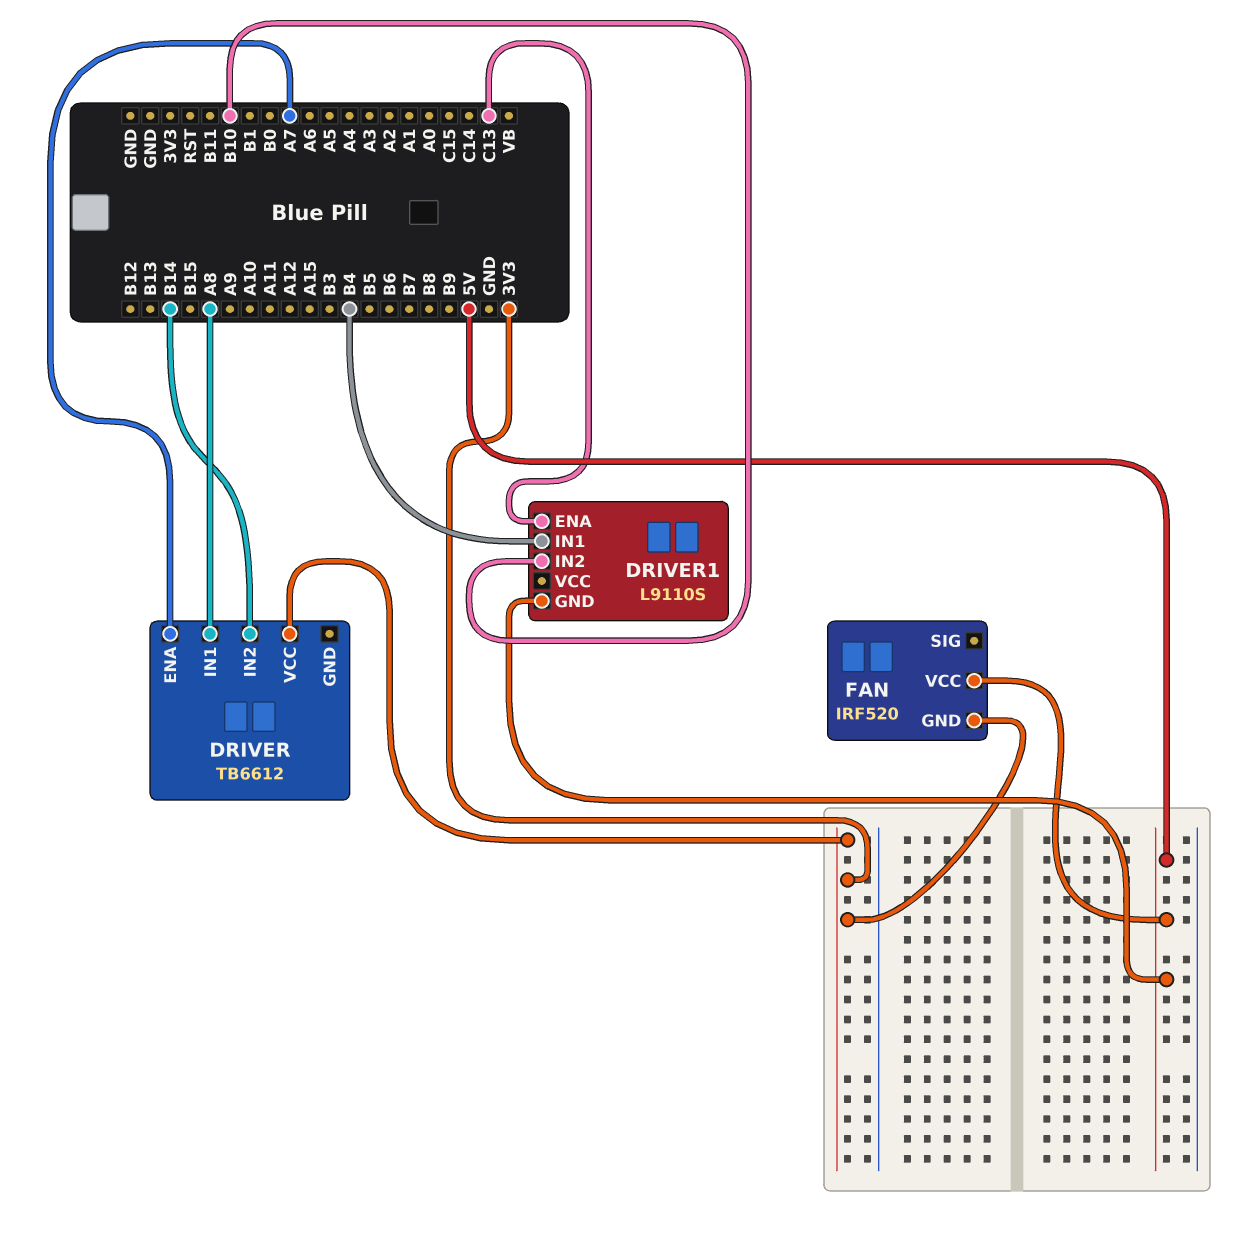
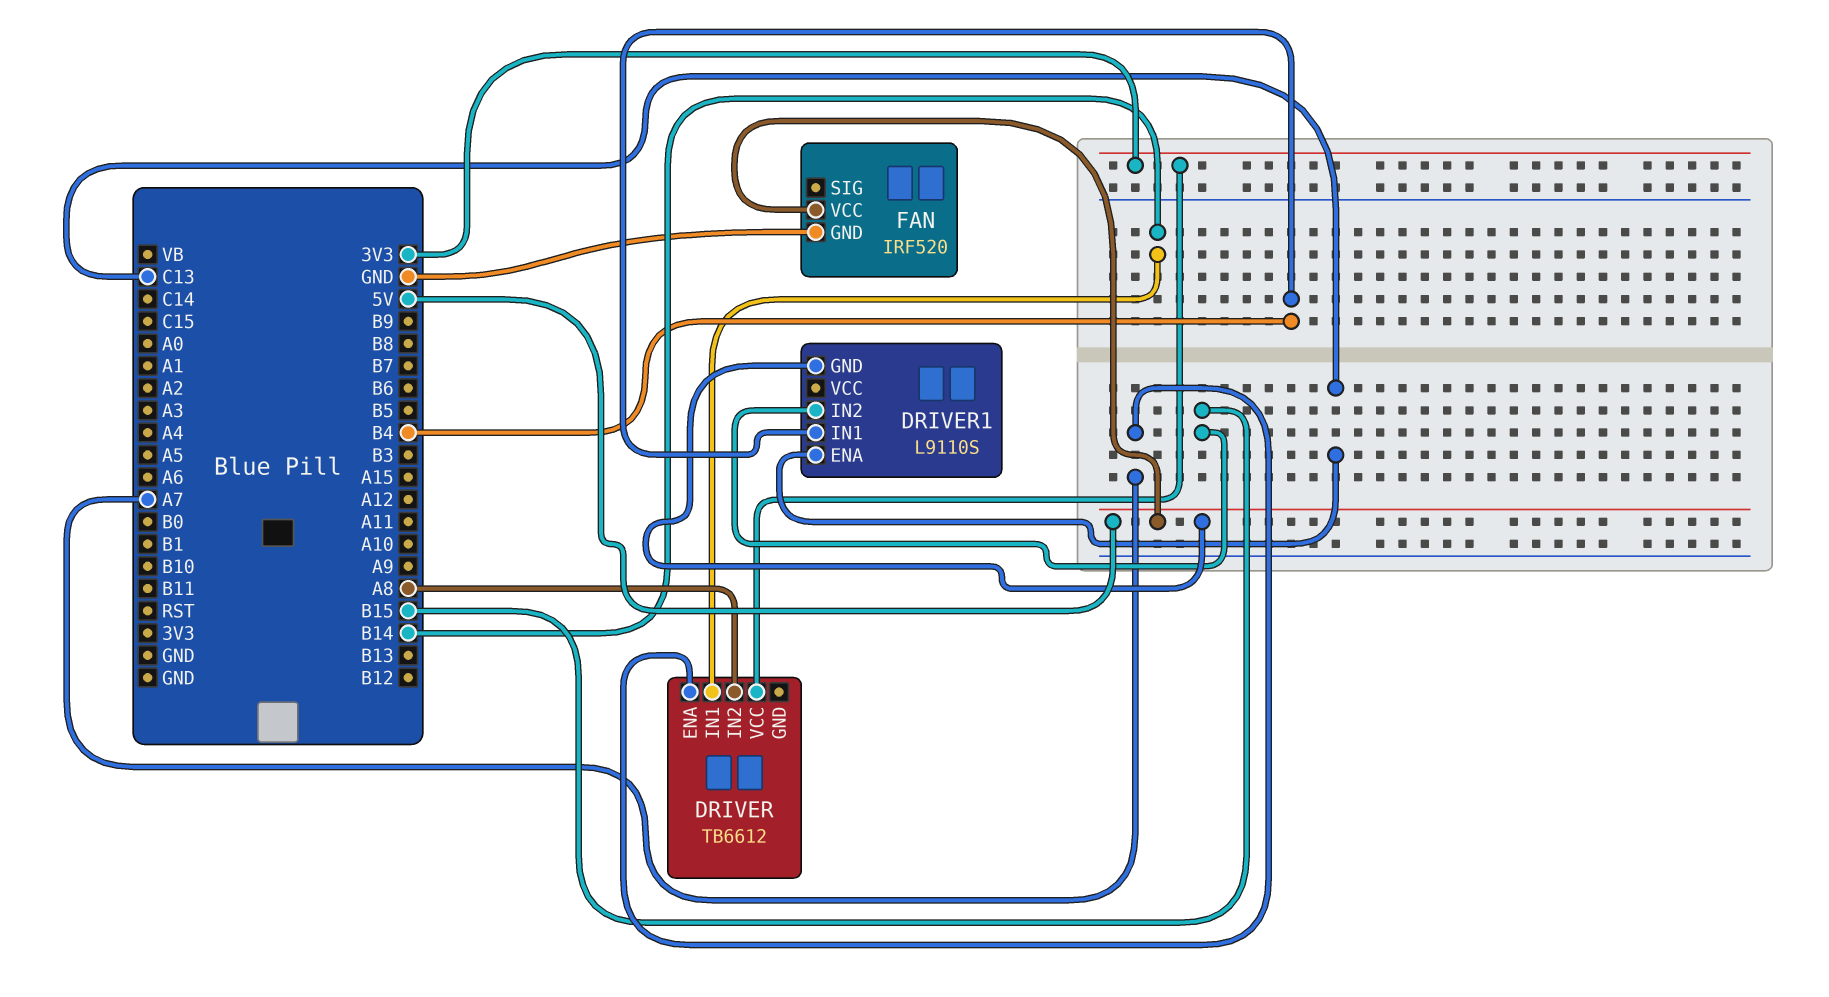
DRIVER pin IN1: A8 -> B14
DRIVER pin IN2: B14 -> A8
DRIVER1 pin IN2: B10 -> B15
FAN pin GND: 3V3 -> GND

